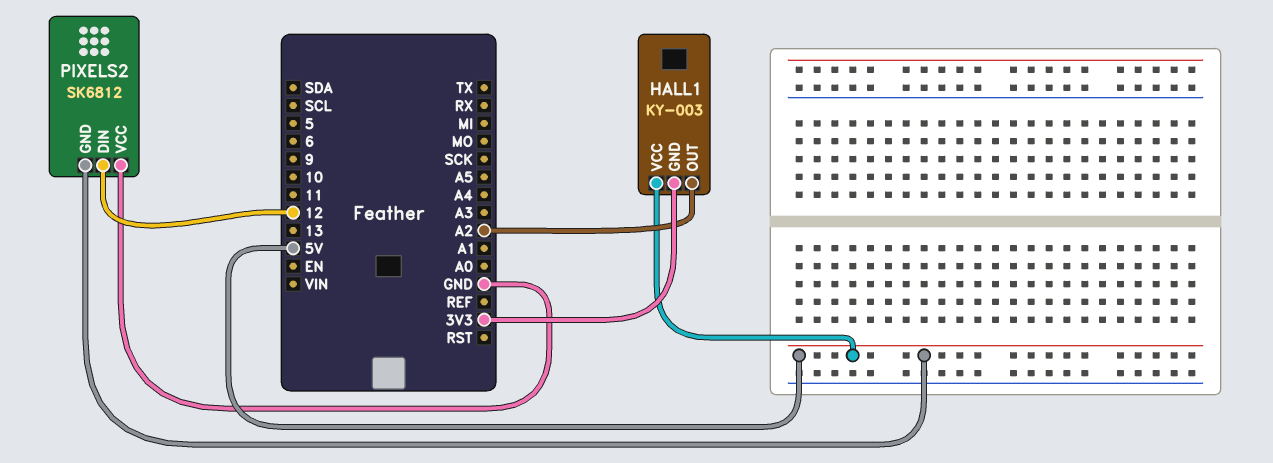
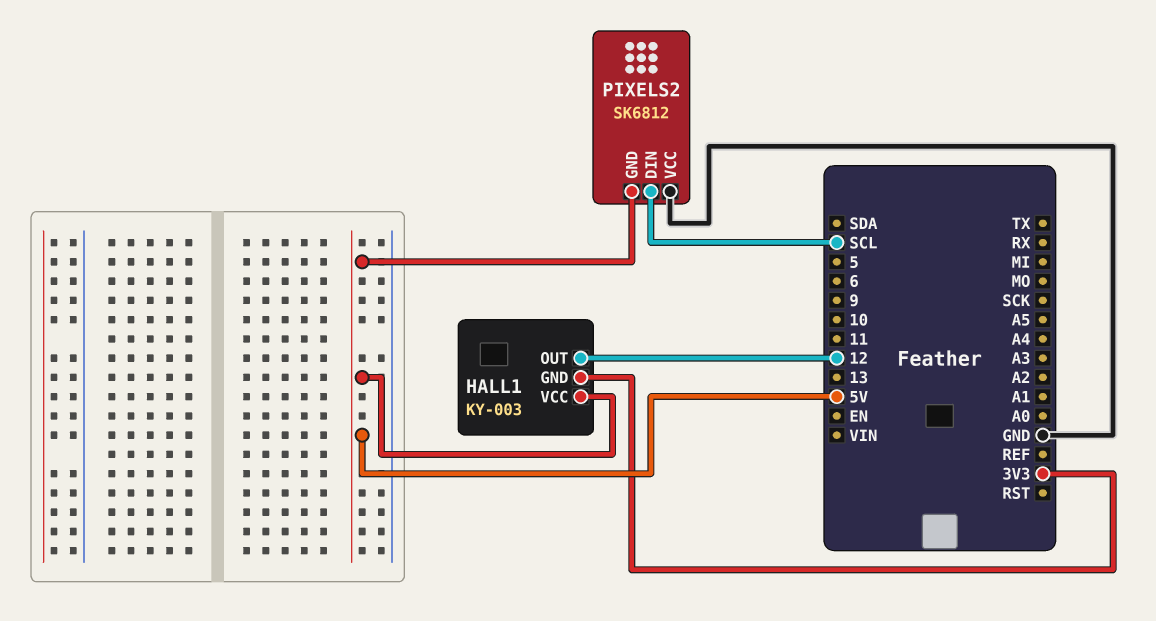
HALL1 pin OUT: A2 -> 12
PIXELS2 pin DIN: 12 -> SCL

